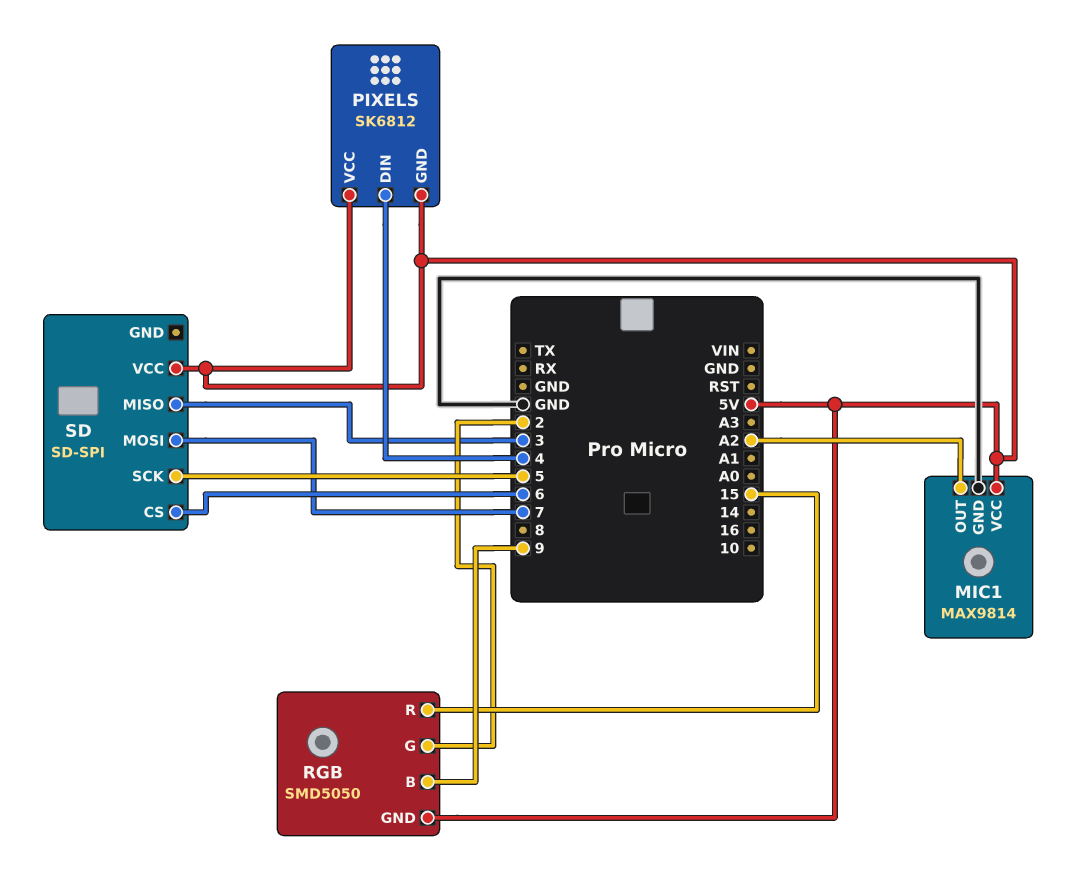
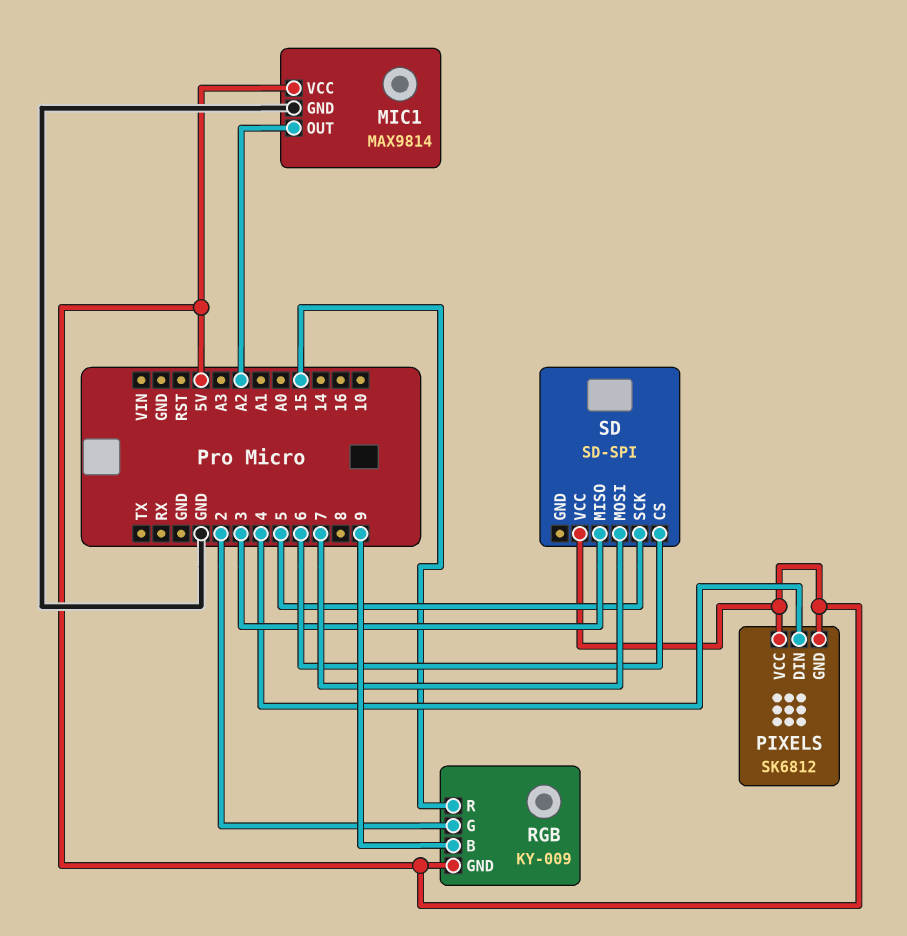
RGB: SMD5050 -> KY-009

